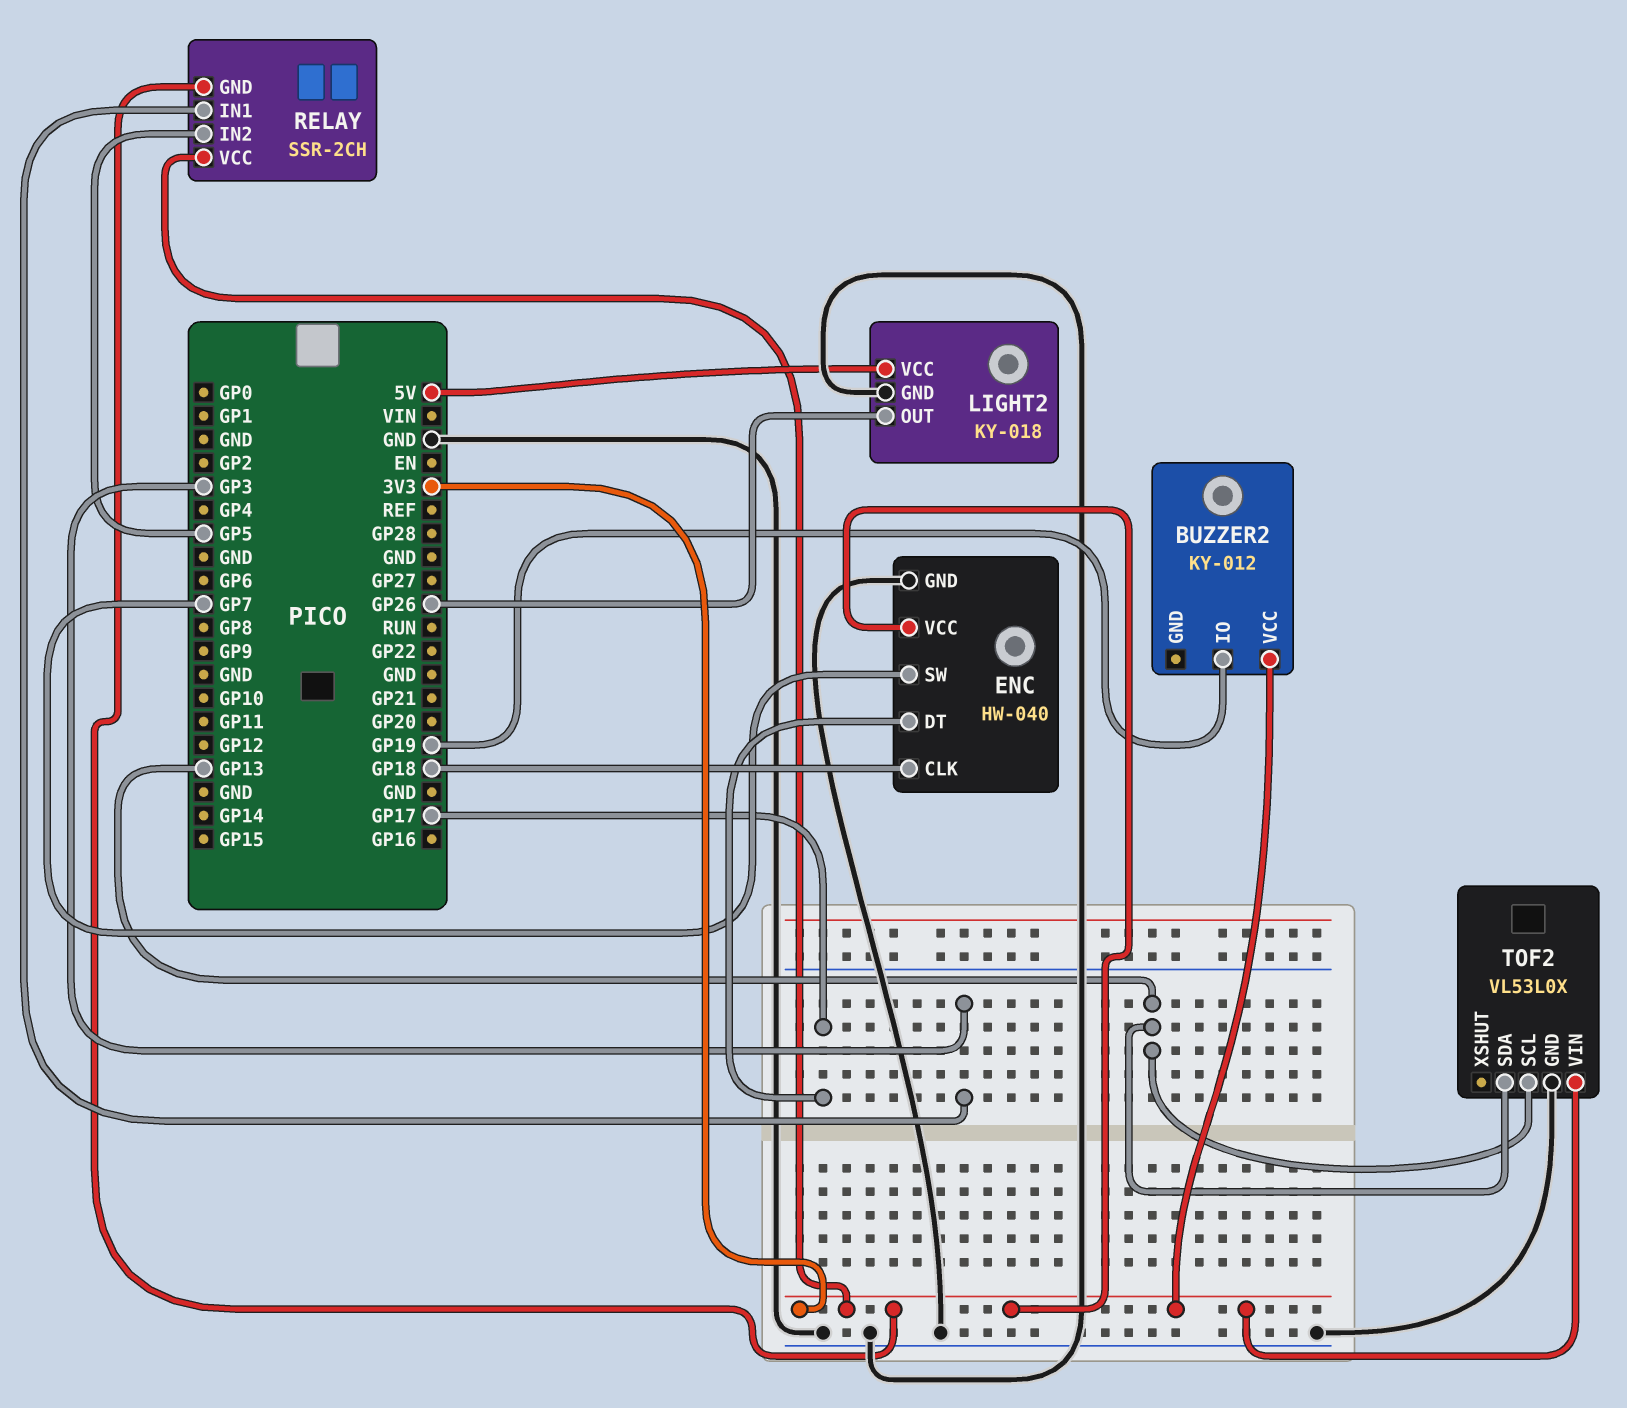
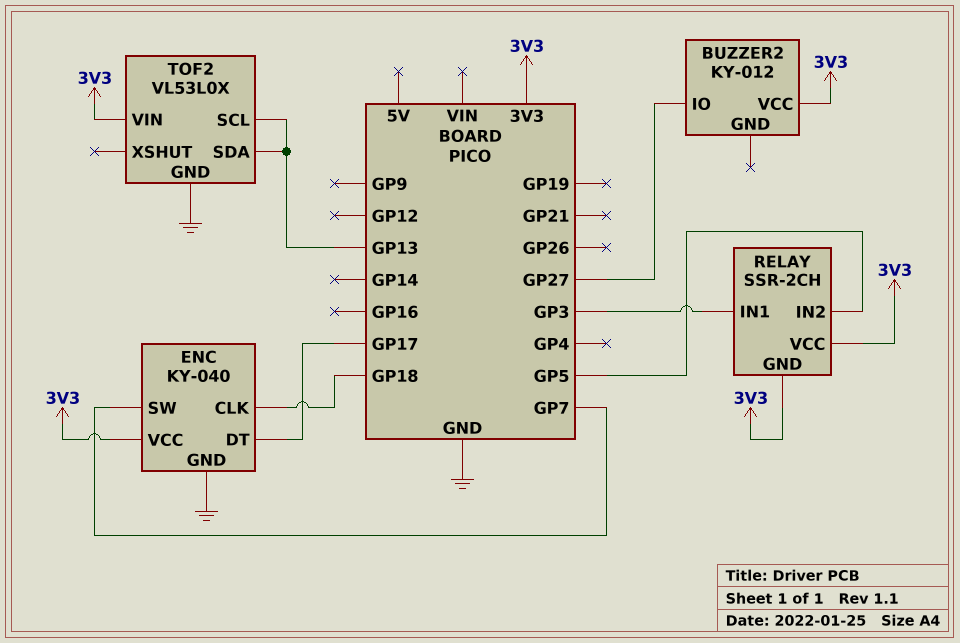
BUZZER2 pin IO: GP19 -> GP27
ENC: HW-040 -> KY-040
LIGHT2: KY-018 -> none
LIGHT2 pin GND: GND -> none
LIGHT2 pin OUT: GP26 -> none
LIGHT2 pin VCC: 5V -> none

